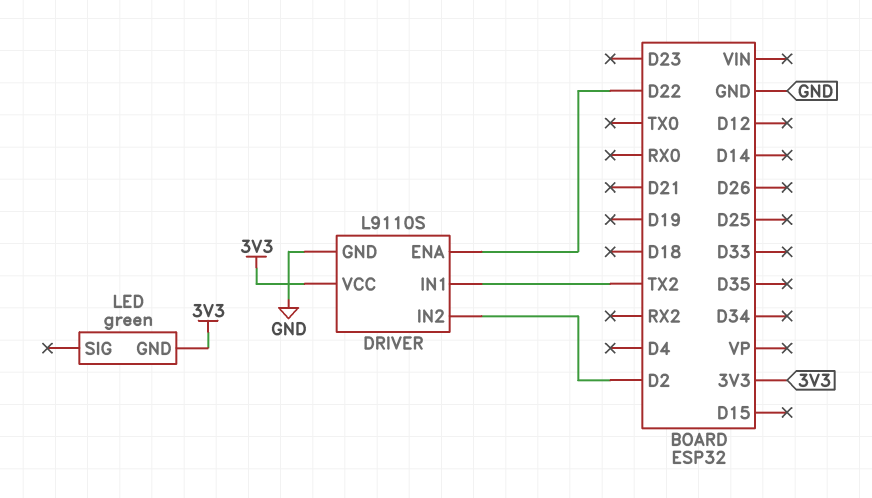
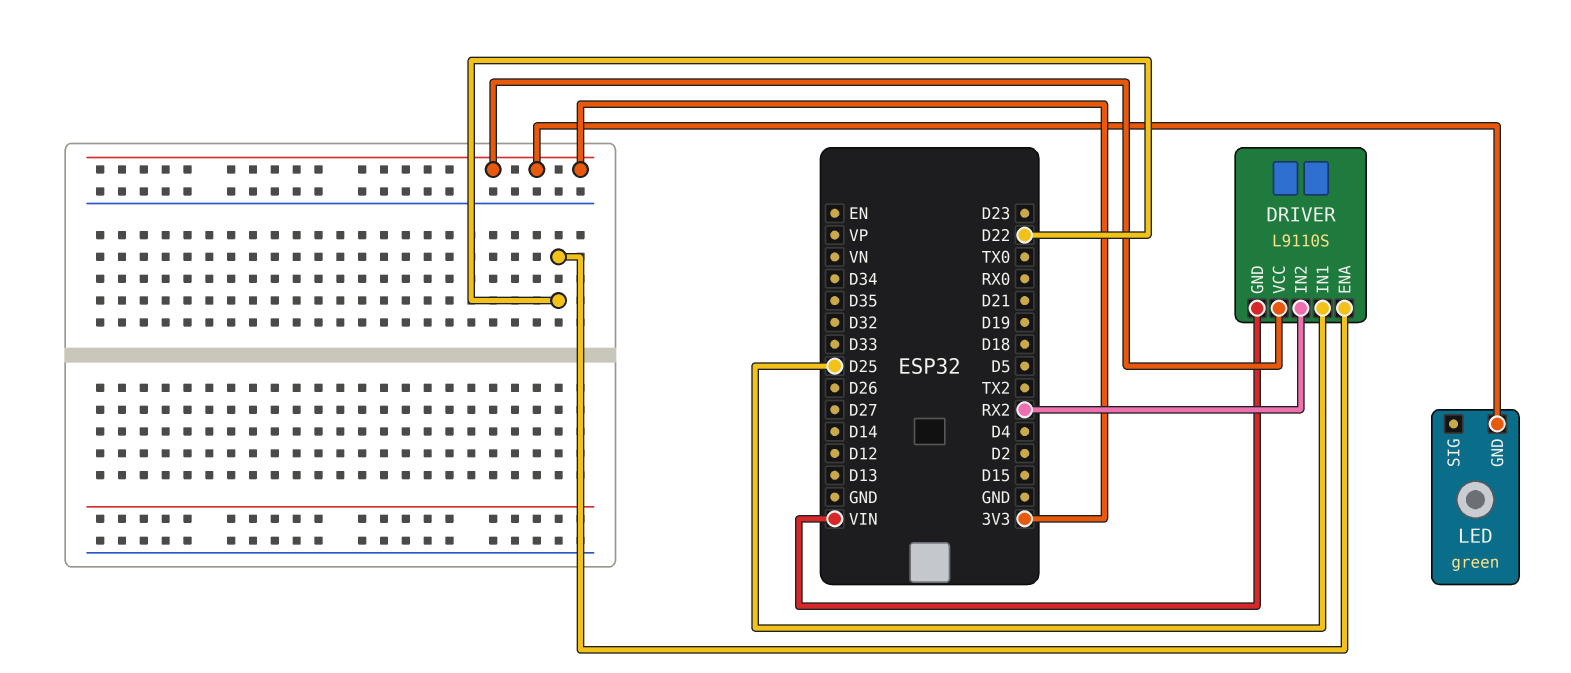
DRIVER pin GND: GND -> VIN
DRIVER pin IN1: TX2 -> D25
DRIVER pin IN2: D2 -> RX2

